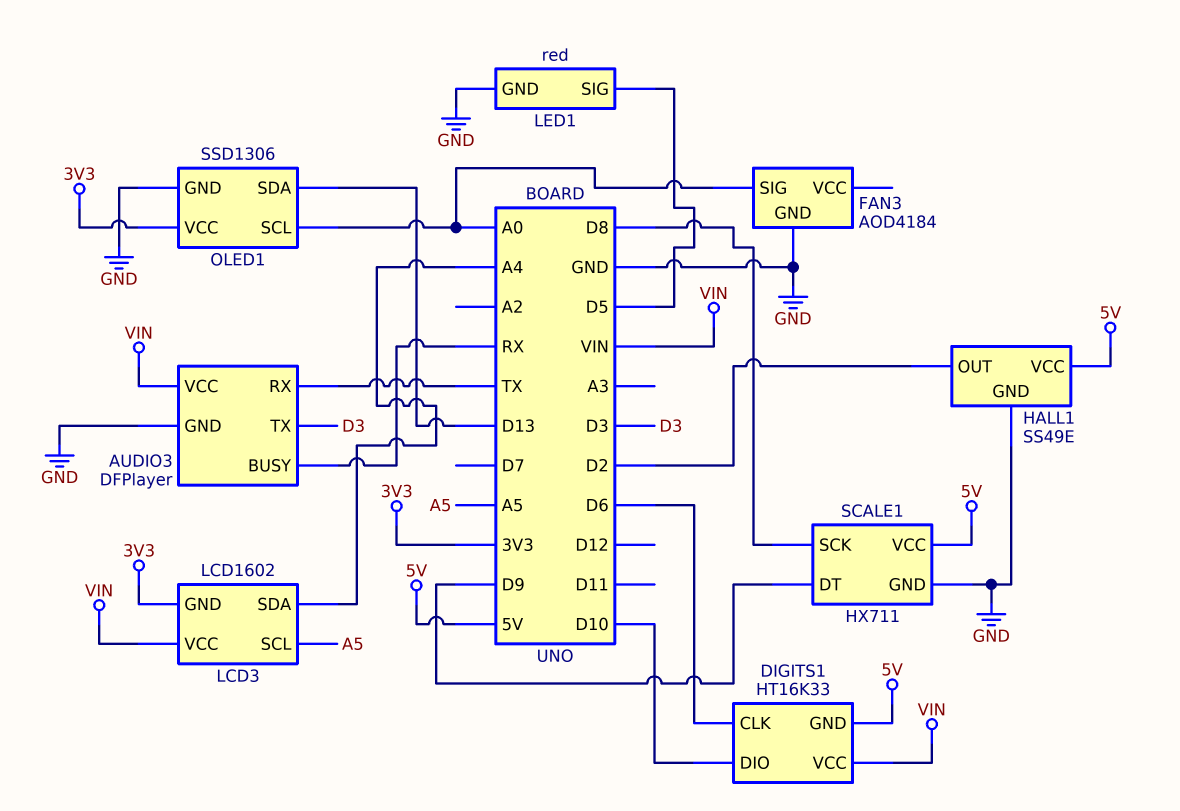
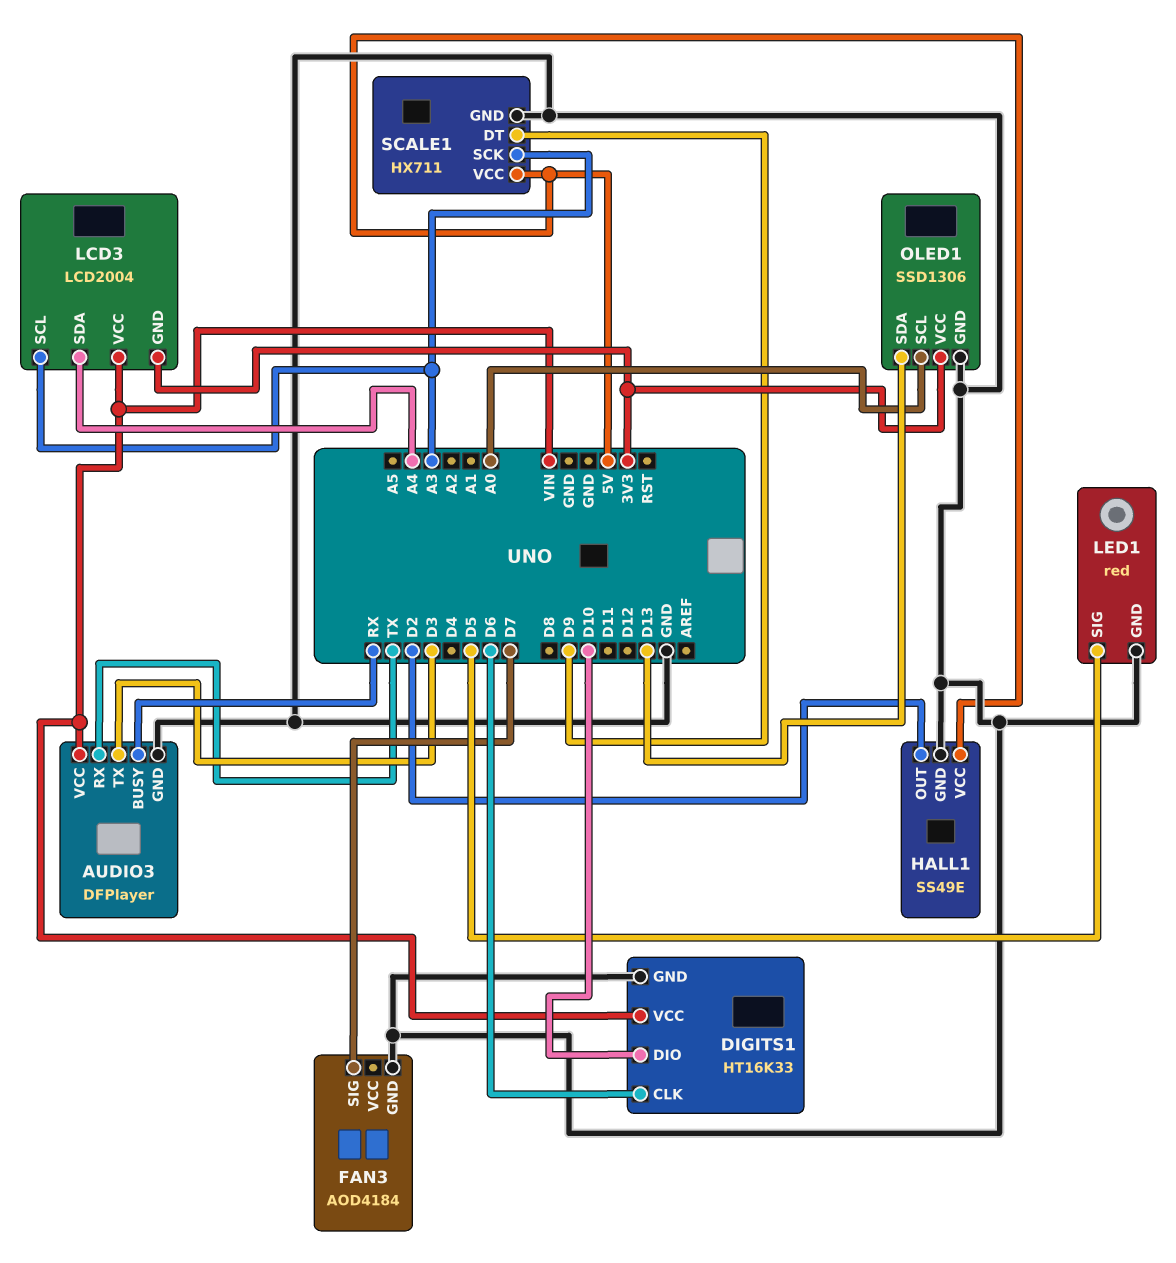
DIGITS1 pin GND: 5V -> GND
FAN3 pin SIG: A0 -> D7
LCD3: LCD1602 -> LCD2004
LCD3 pin SCL: A5 -> A3
SCALE1 pin SCK: D8 -> A3

